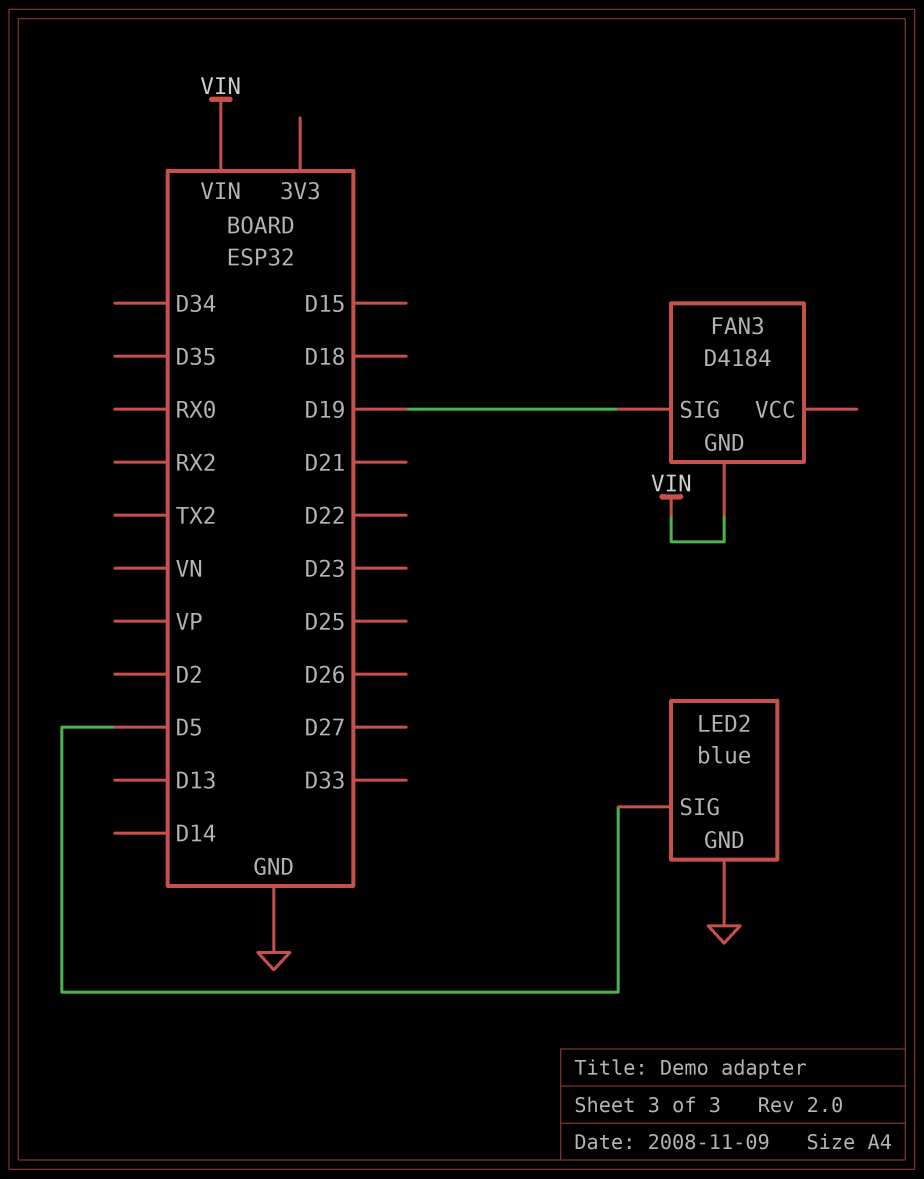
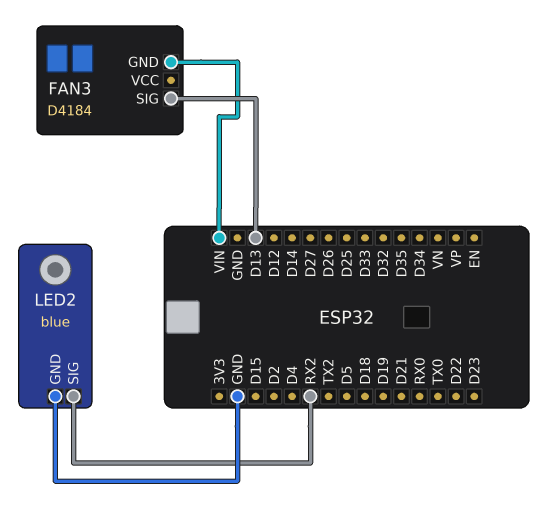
FAN3 pin SIG: D19 -> D13
LED2 pin SIG: D5 -> RX2

